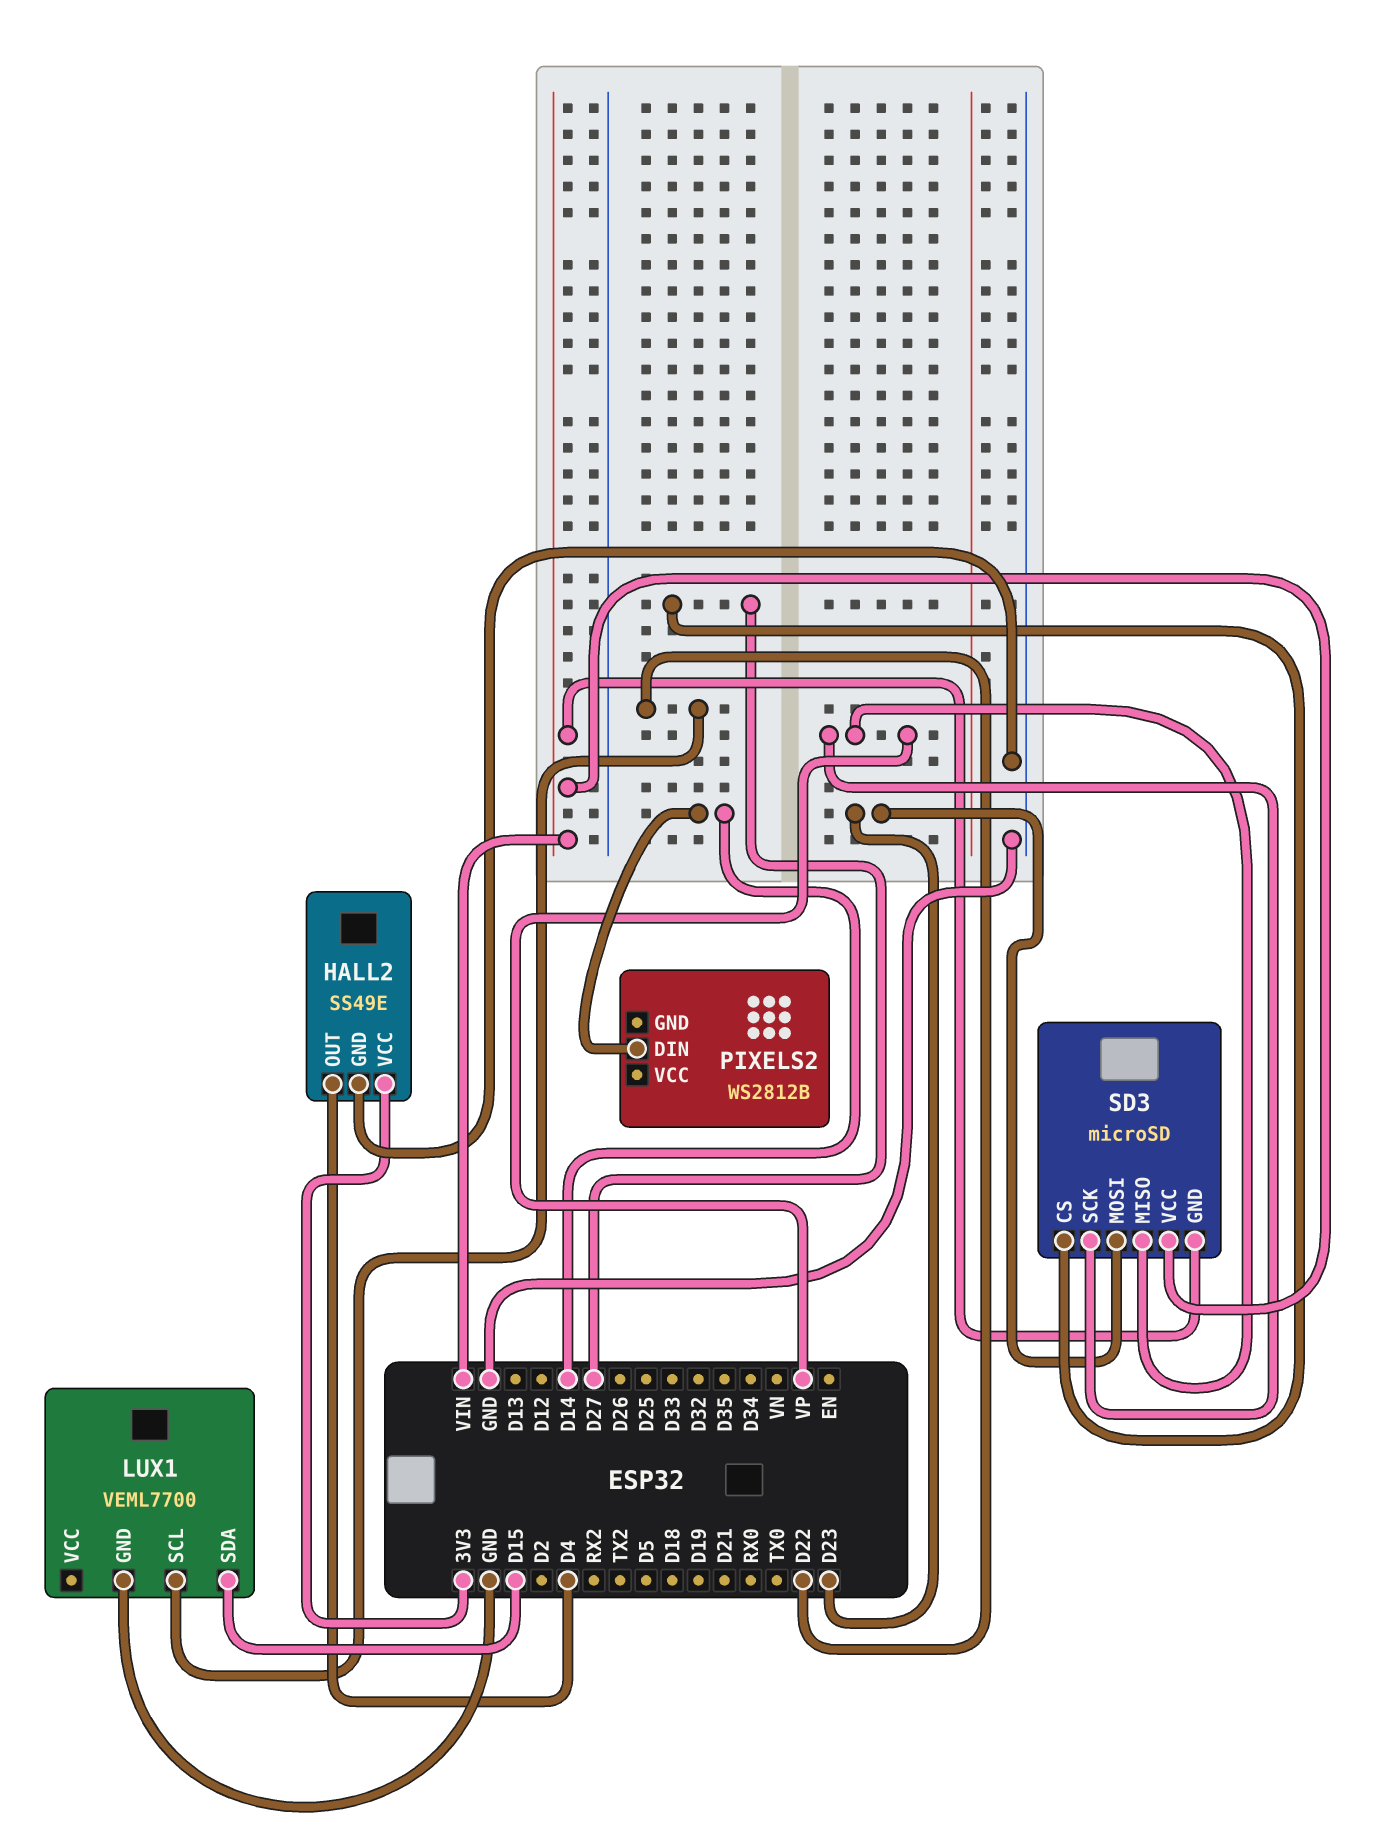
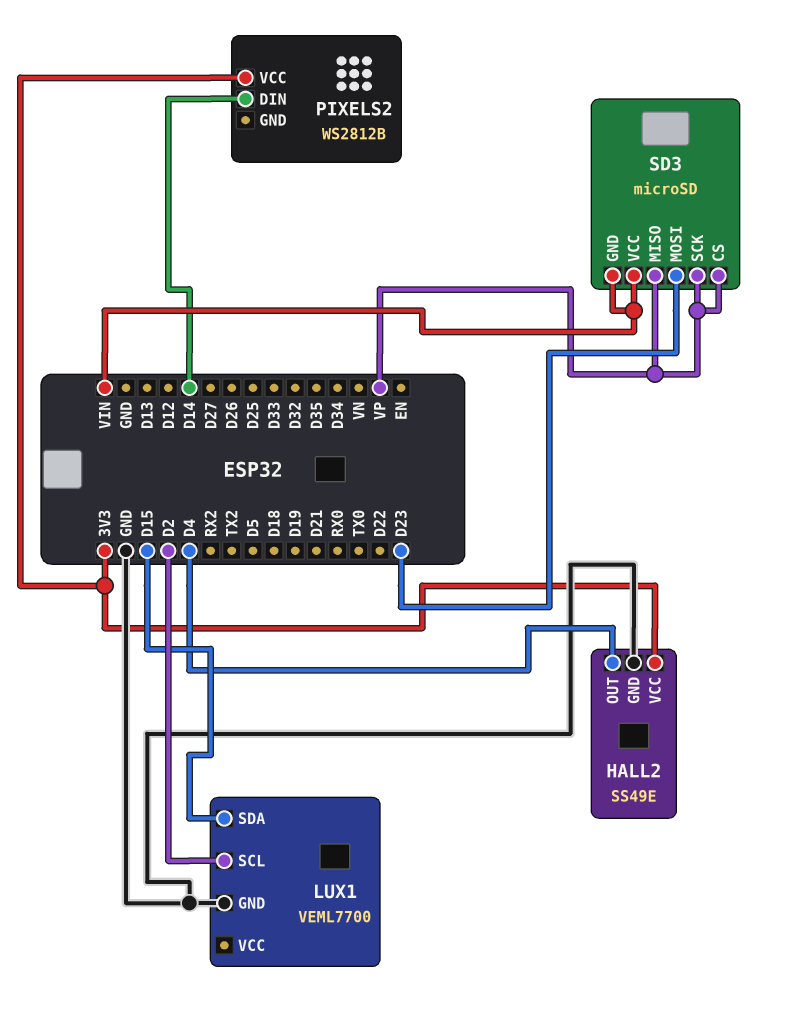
LUX1 pin SCL: D22 -> D2
PIXELS2 pin VCC: none -> 3V3
SD3 pin CS: D27 -> VP

